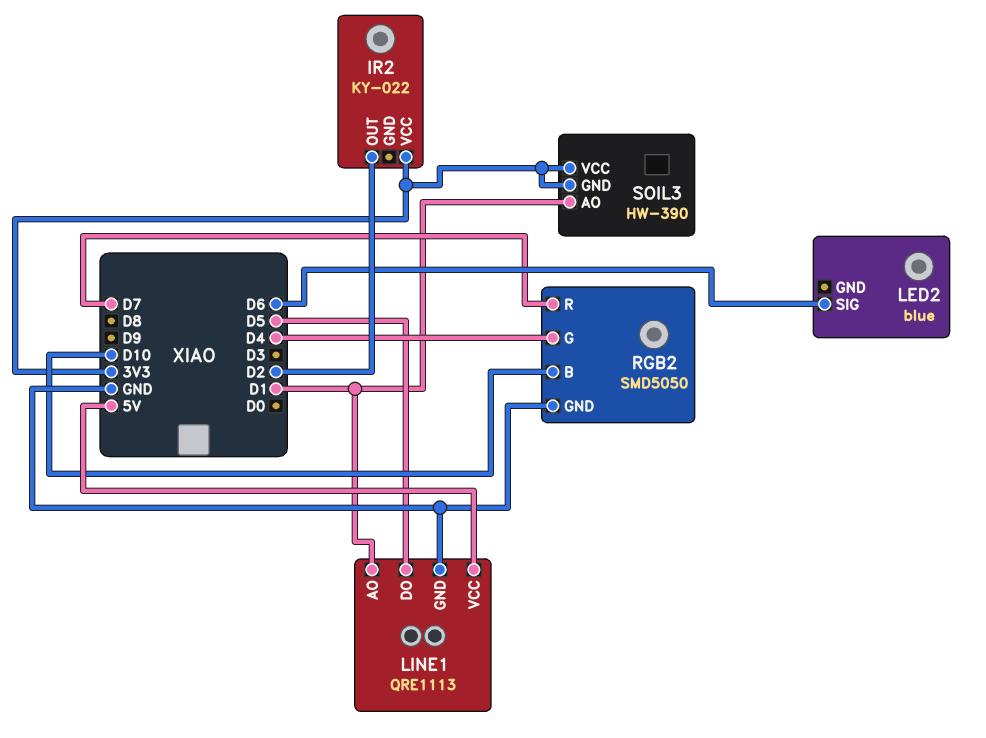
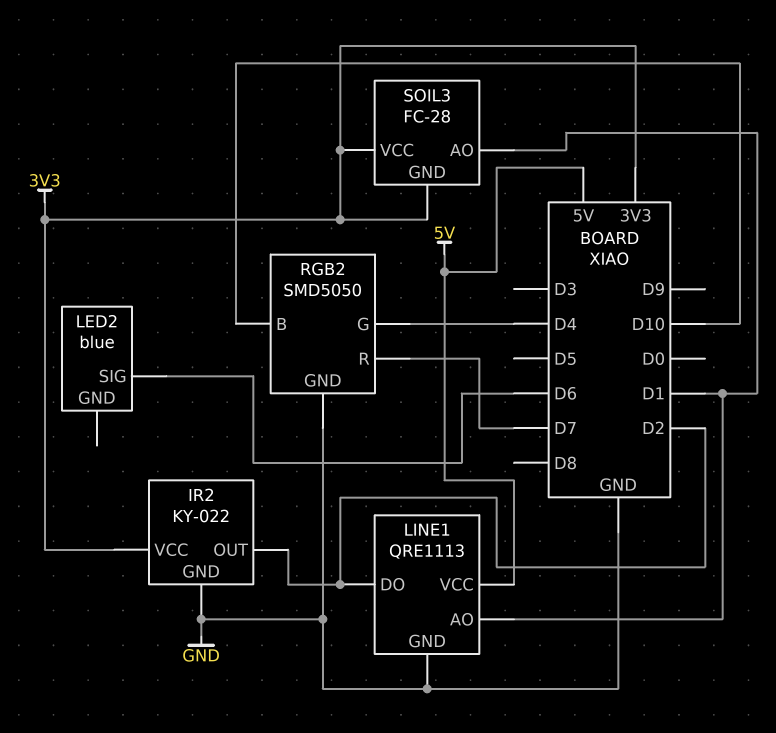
IR2 pin GND: none -> GND
LINE1 pin DO: D5 -> D2
SOIL3: HW-390 -> FC-28

